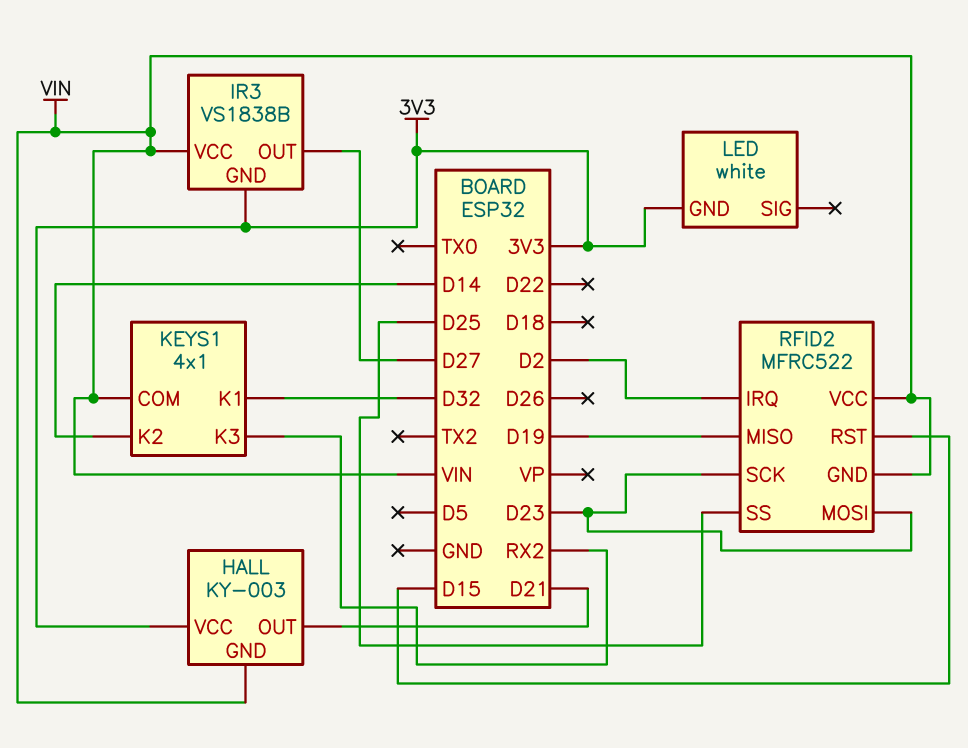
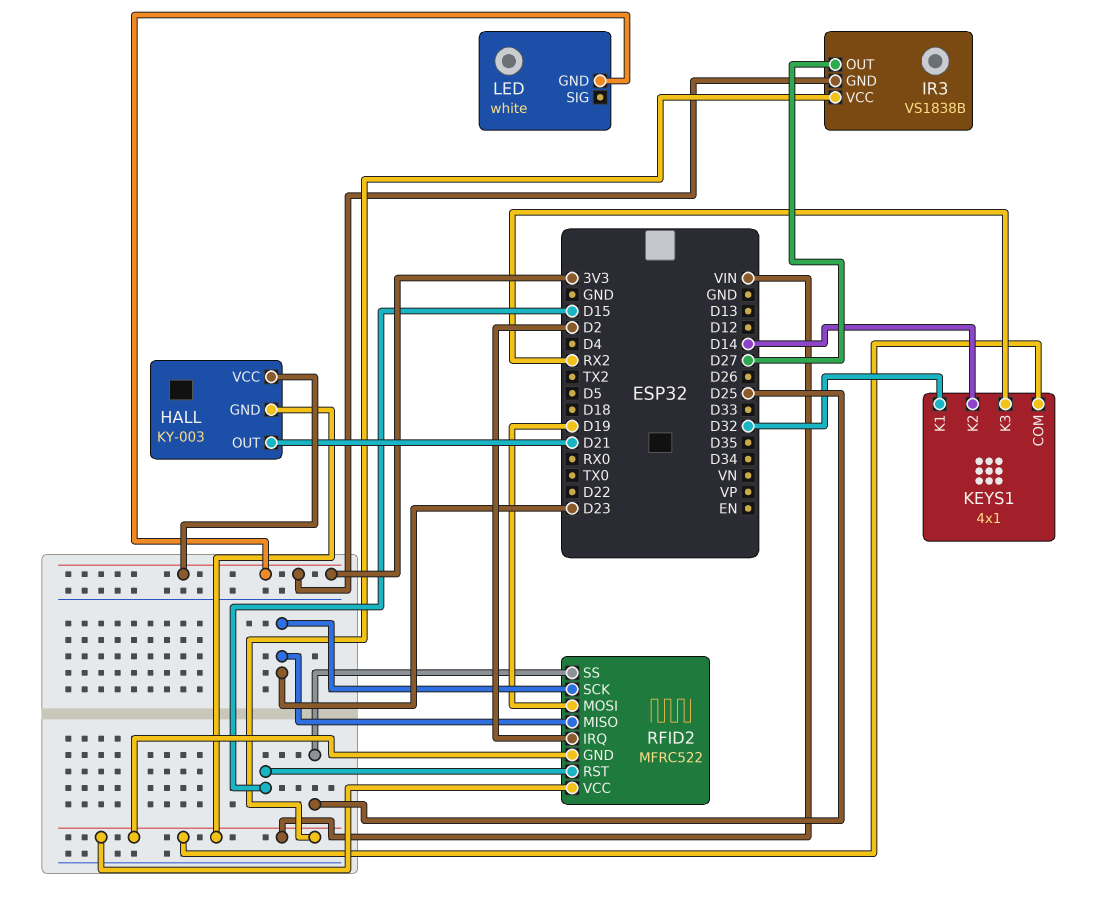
RFID2 pin MISO: D19 -> D23
RFID2 pin MOSI: D23 -> D19

